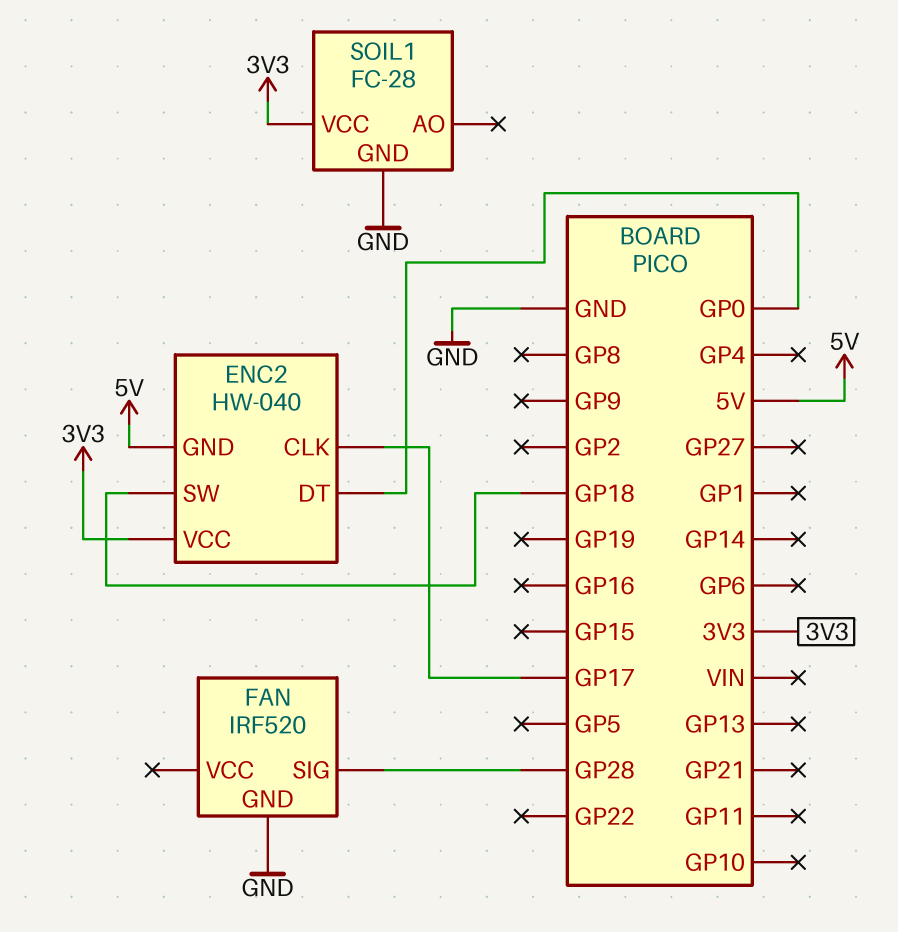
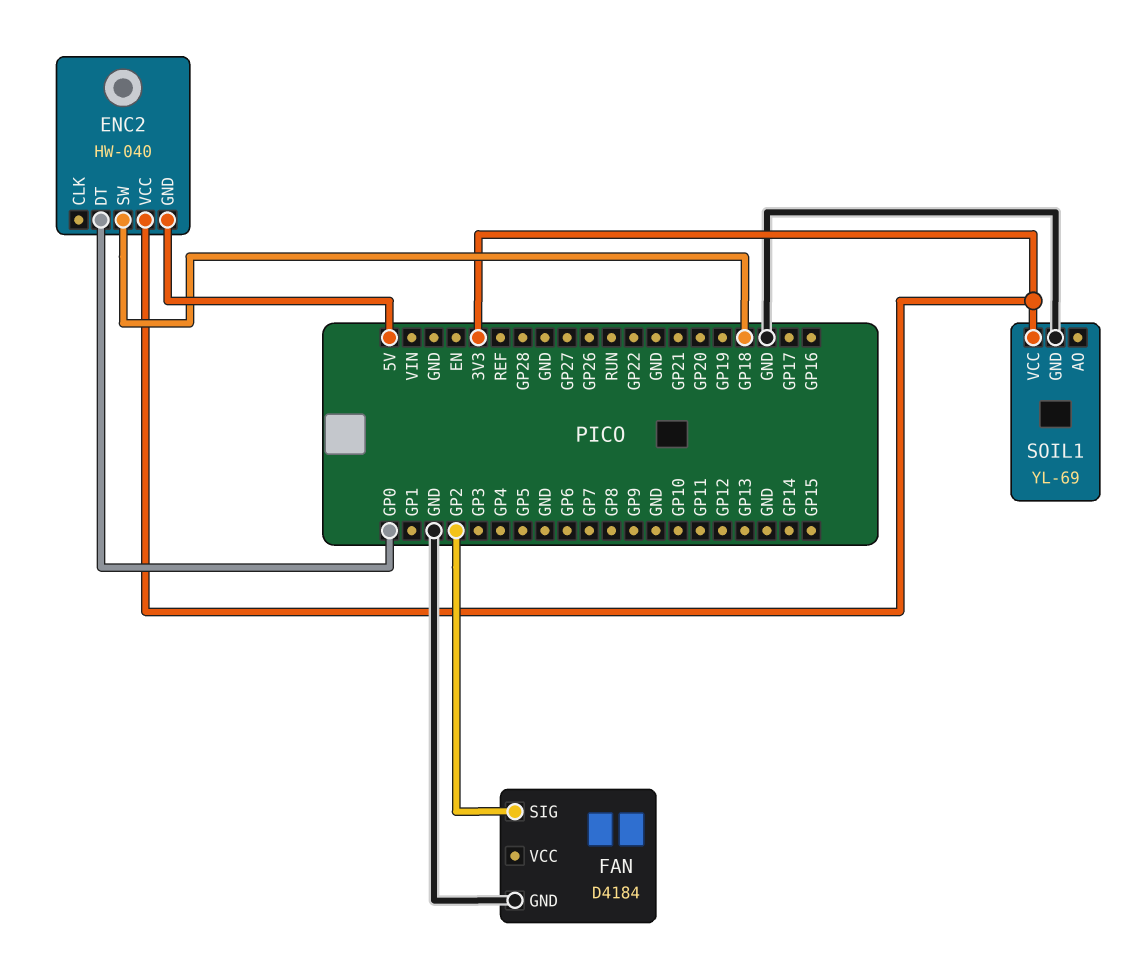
ENC2 pin CLK: GP17 -> none
FAN: IRF520 -> D4184
FAN pin SIG: GP28 -> GP2
SOIL1: FC-28 -> YL-69

